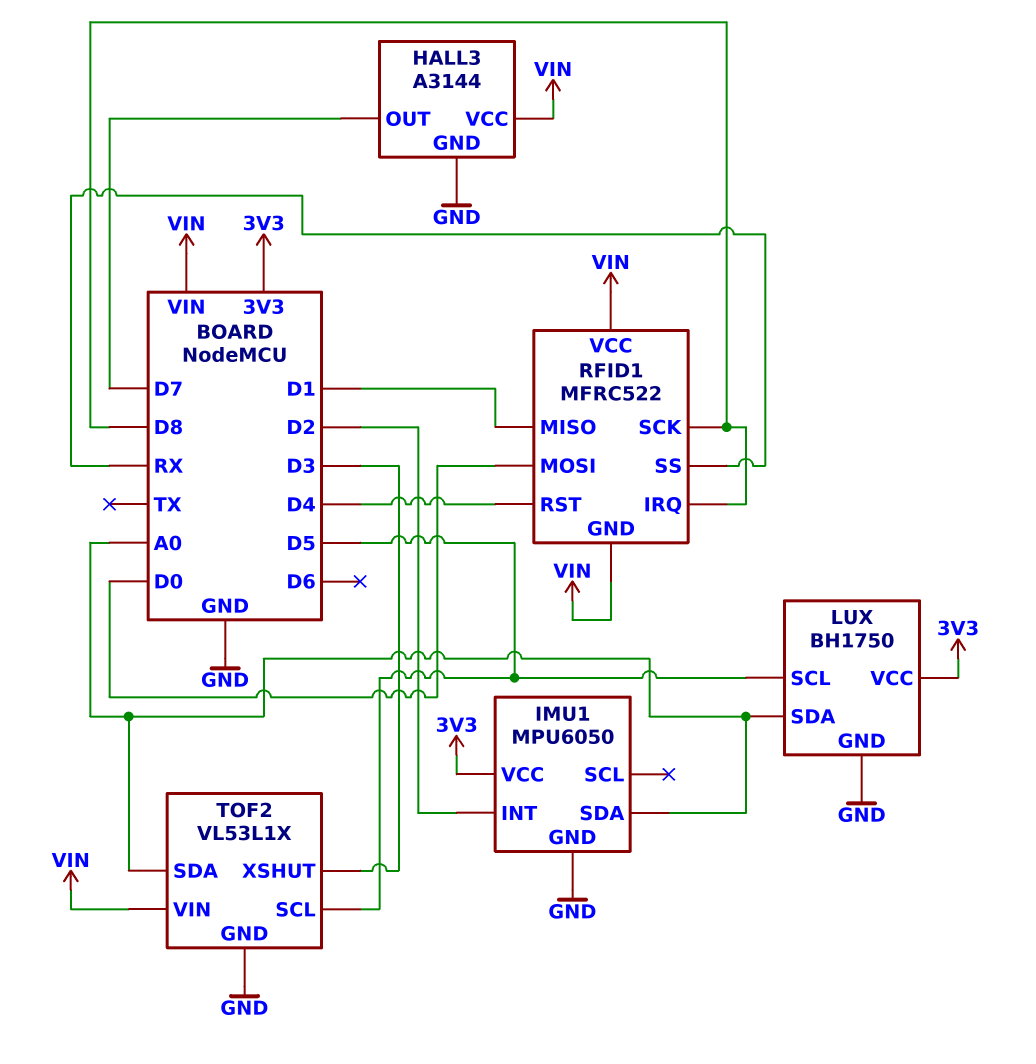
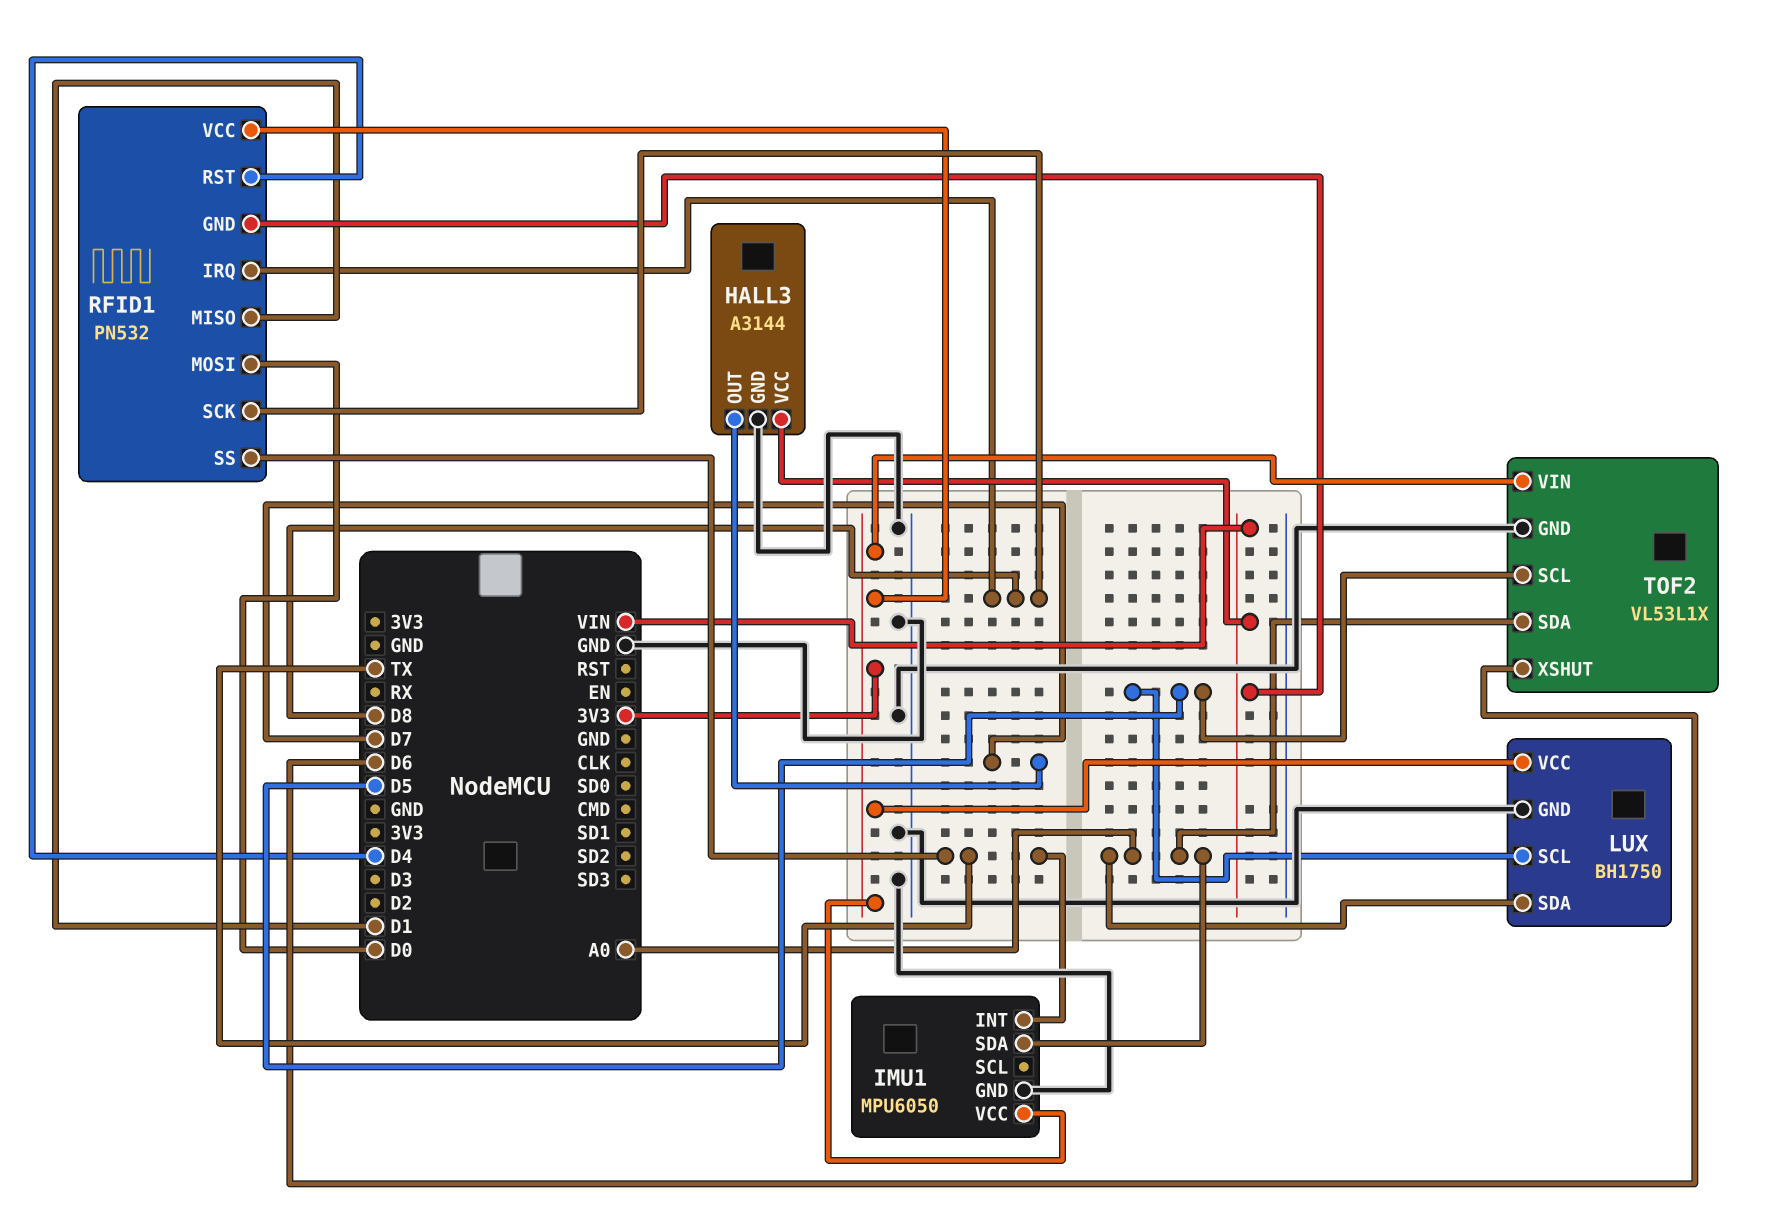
IMU1 pin INT: D2 -> TX
RFID1: MFRC522 -> PN532
RFID1 pin SS: RX -> TX
RFID1 pin VCC: VIN -> 3V3
TOF2 pin VIN: VIN -> 3V3
TOF2 pin XSHUT: D3 -> D6

